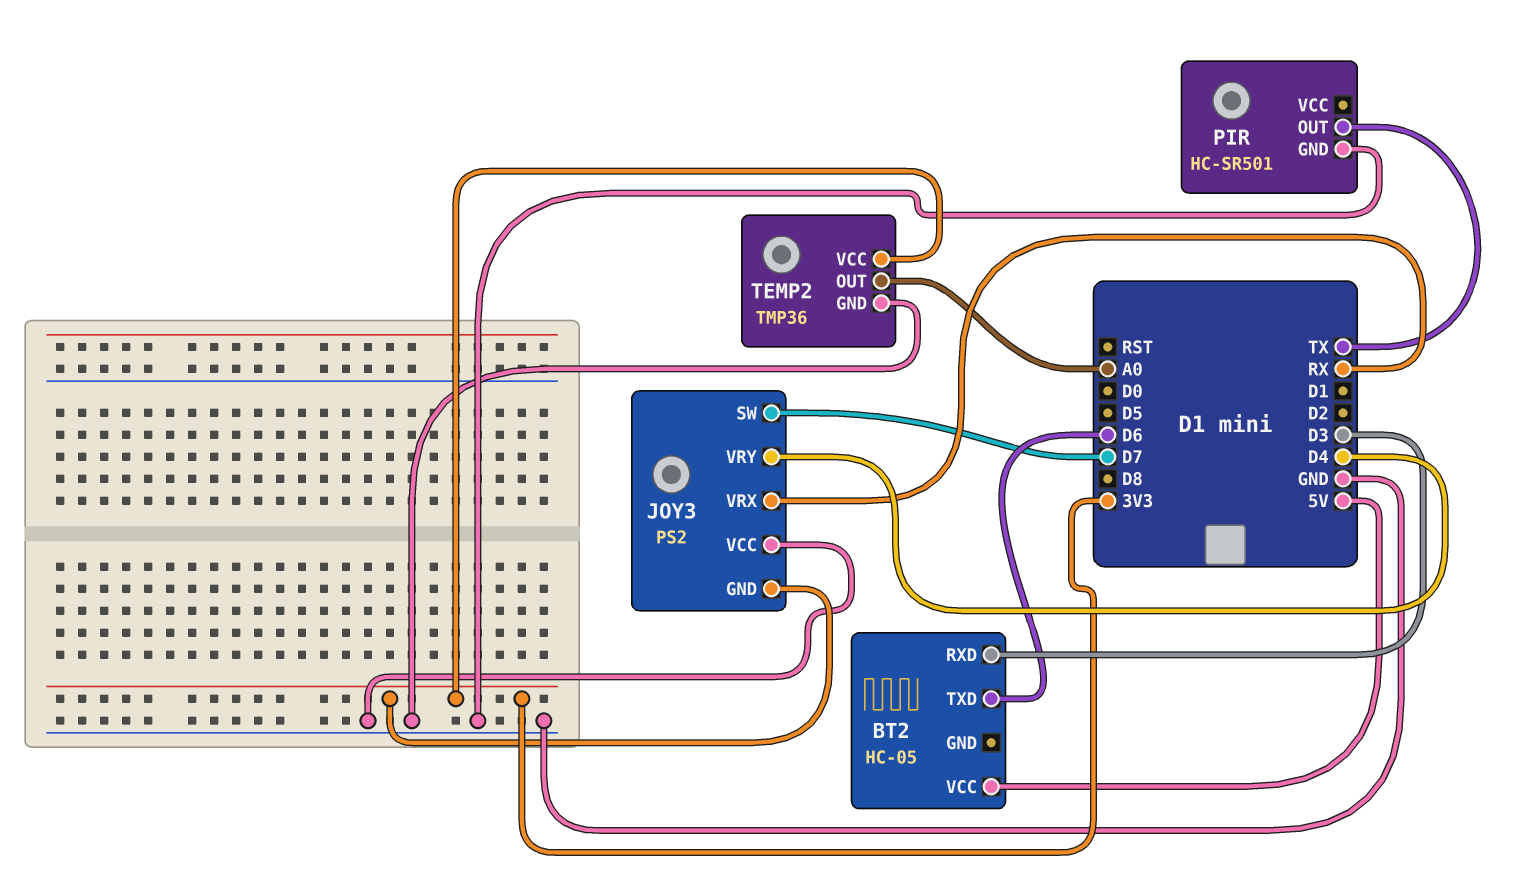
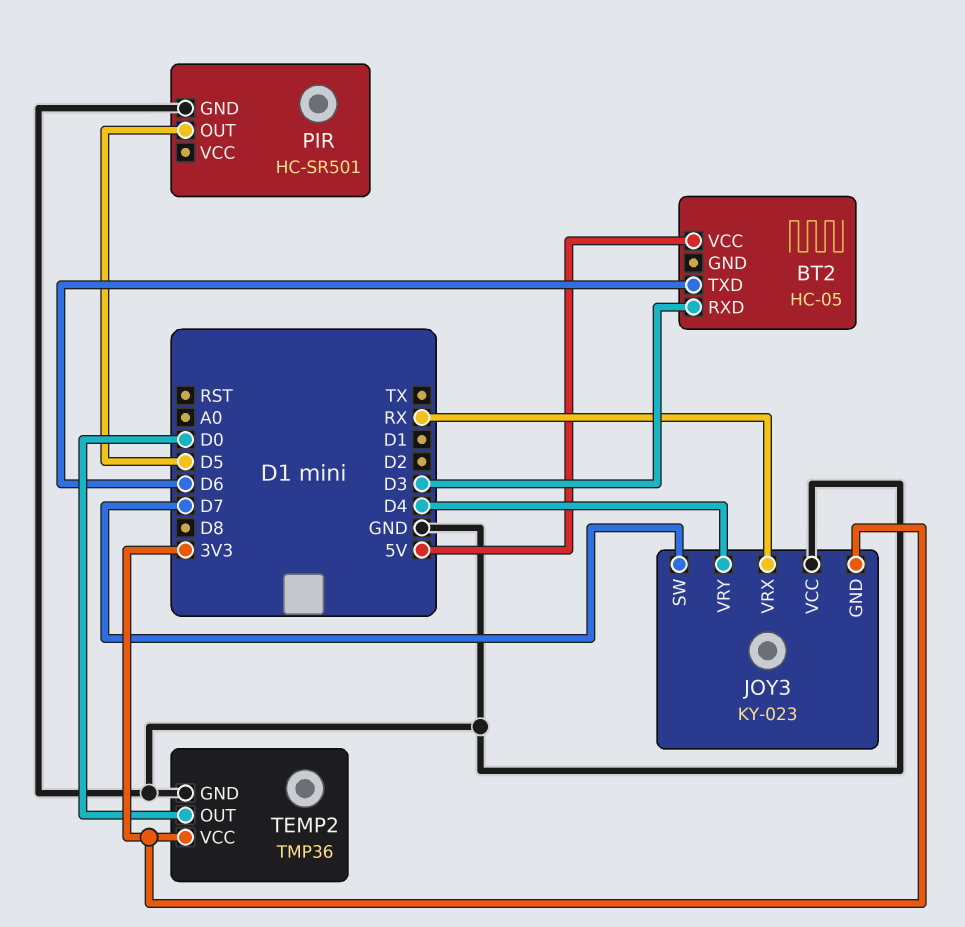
JOY3: PS2 -> KY-023
PIR pin OUT: TX -> D5
TEMP2 pin OUT: A0 -> D0

